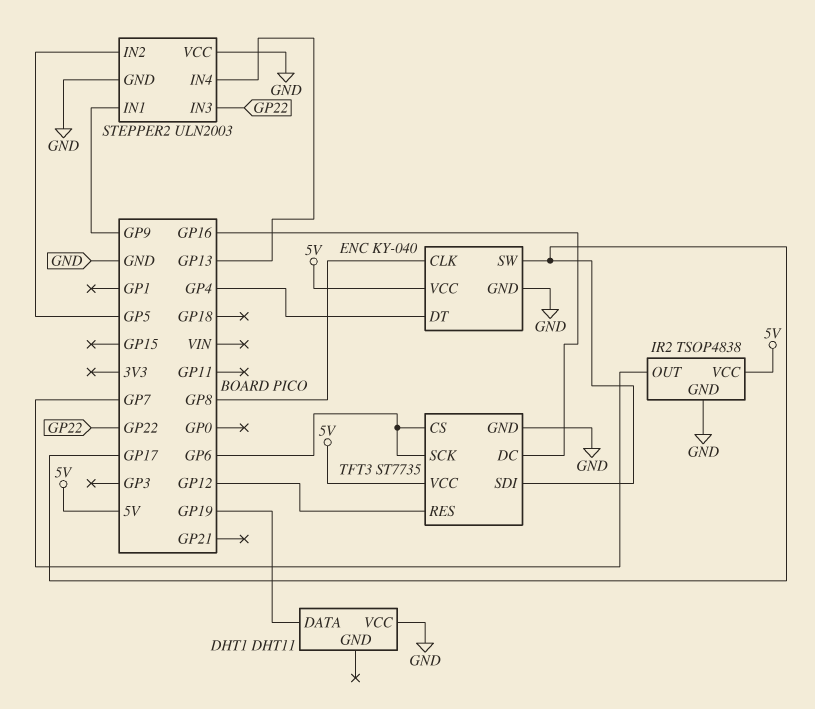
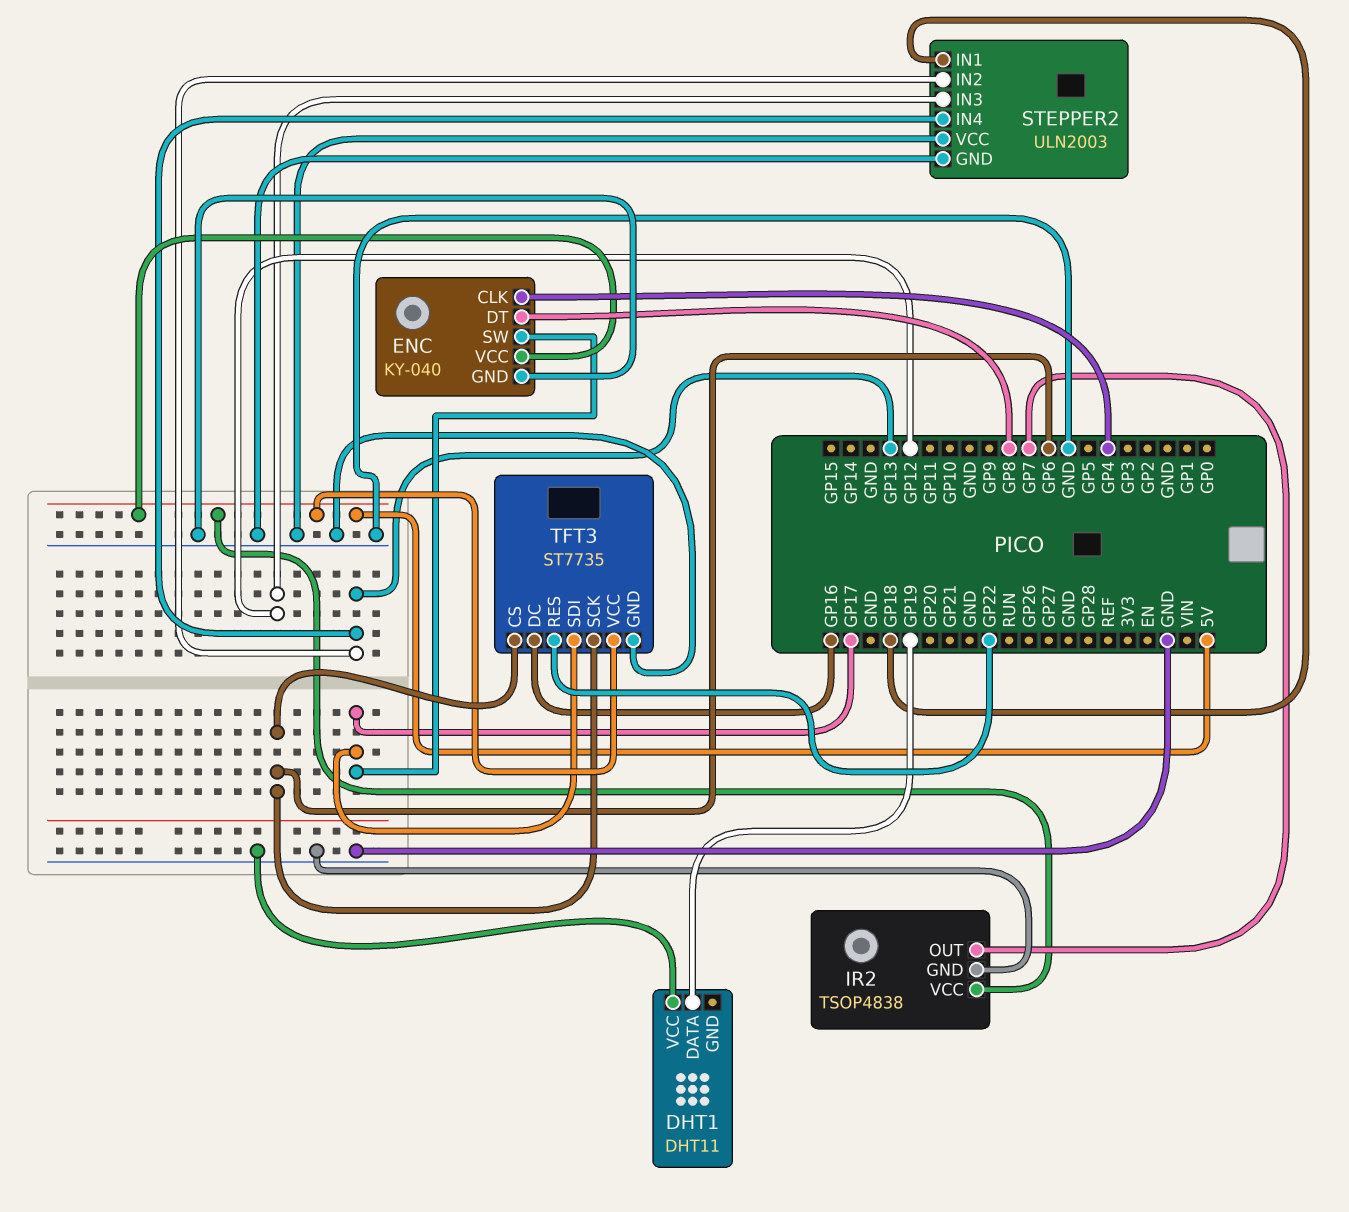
ENC pin CLK: GP8 -> GP4
ENC pin DT: GP4 -> GP8
STEPPER2 pin IN1: GP9 -> GP18
STEPPER2 pin IN2: GP5 -> GP13
STEPPER2 pin IN3: GP22 -> GP12
TFT3 pin RES: GP12 -> GP22

